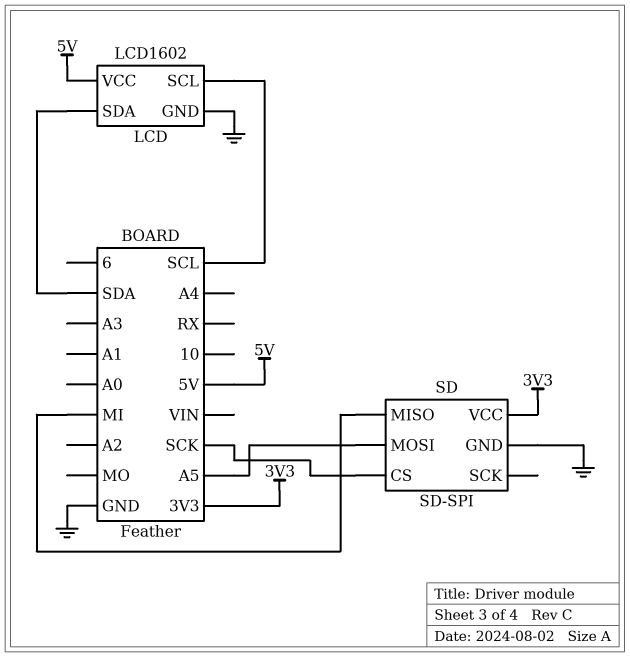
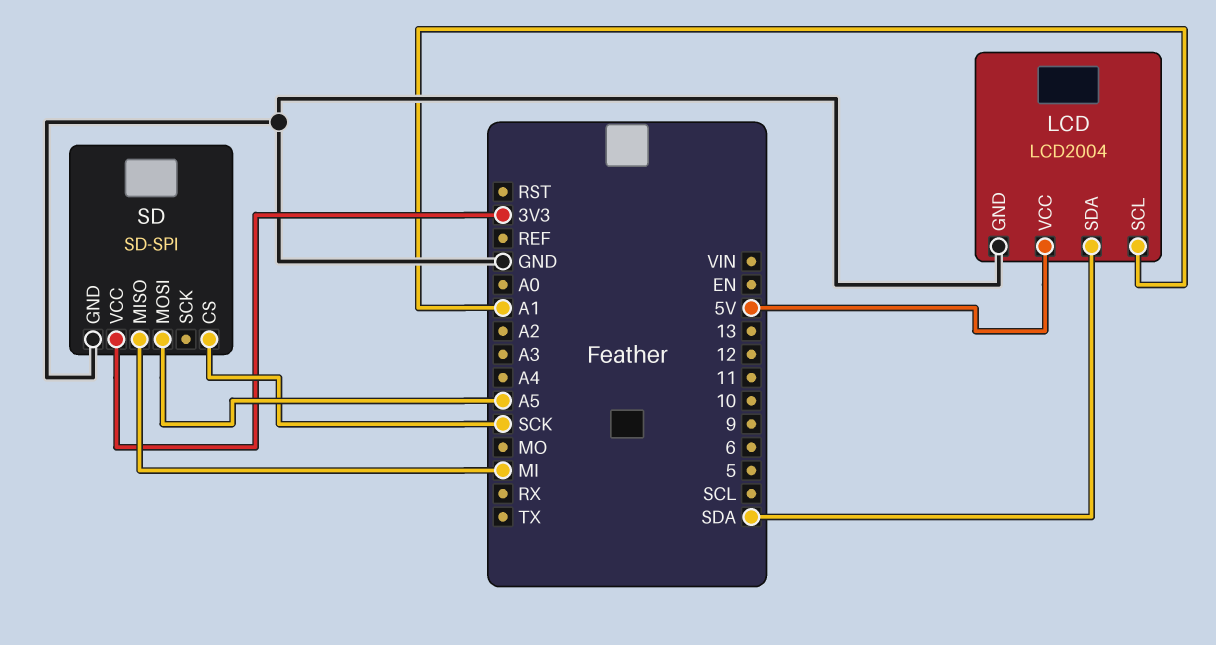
LCD: LCD1602 -> LCD2004
LCD pin SCL: SCL -> A1

